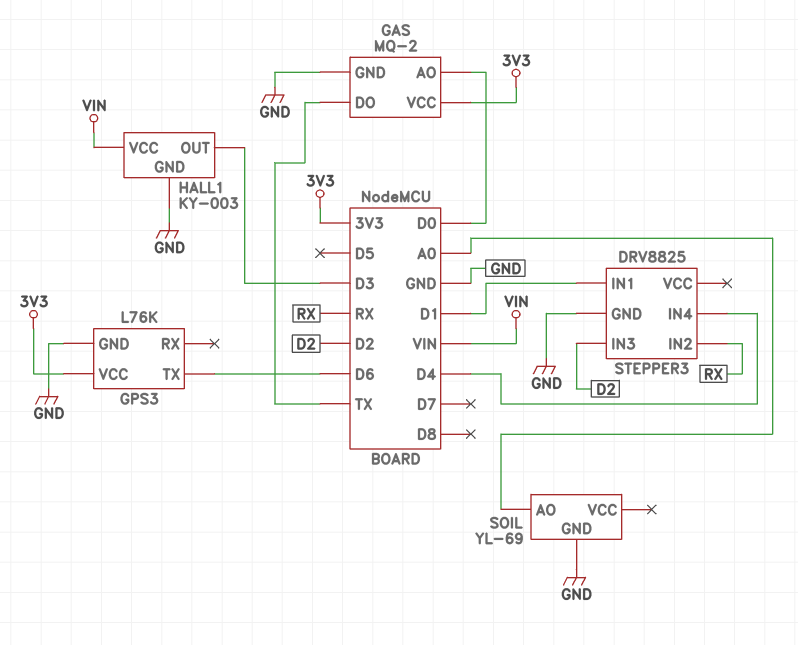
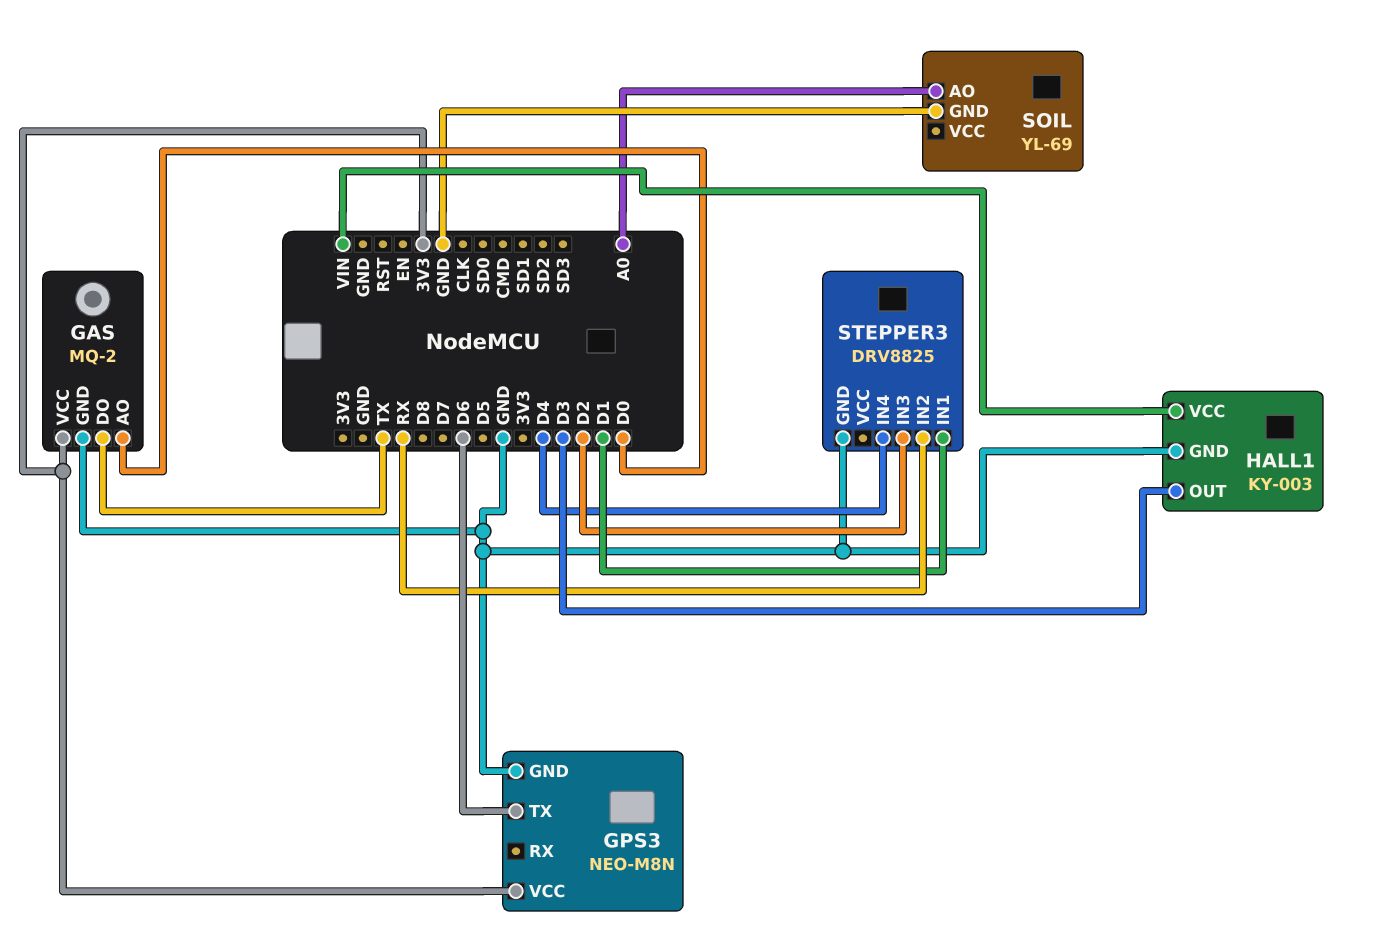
GPS3: L76K -> NEO-M8N

